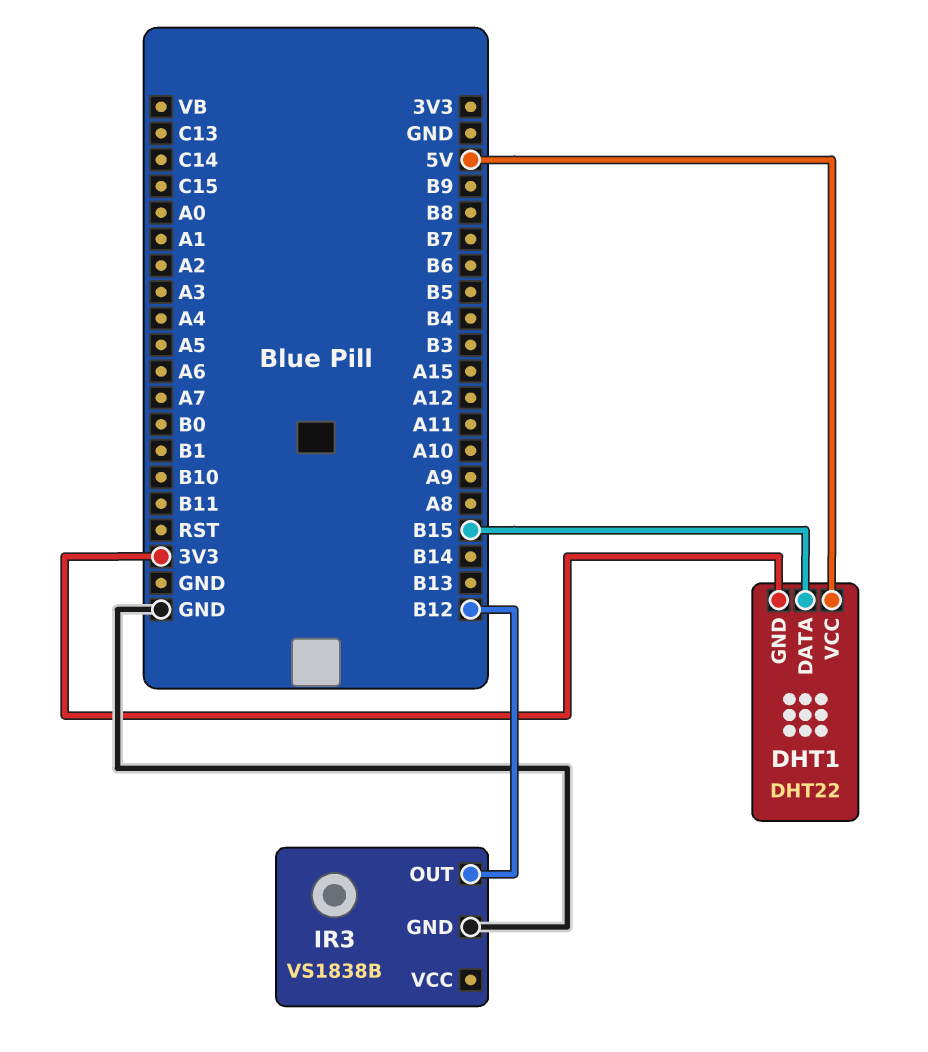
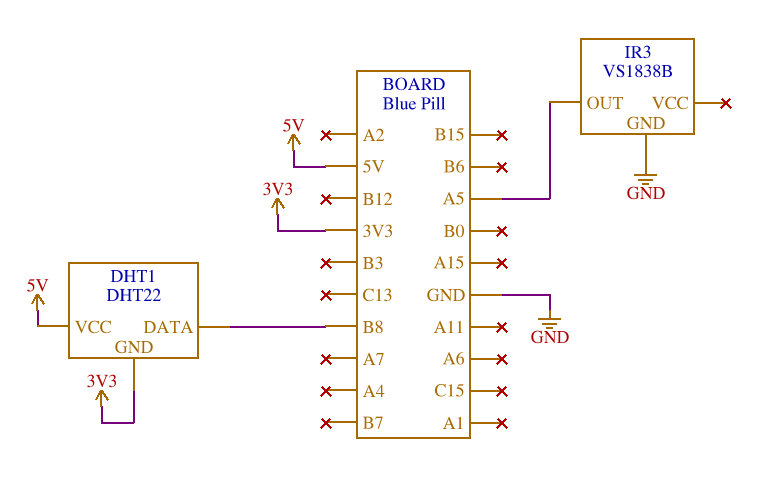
DHT1 pin DATA: B15 -> B8
IR3 pin OUT: B12 -> A5

